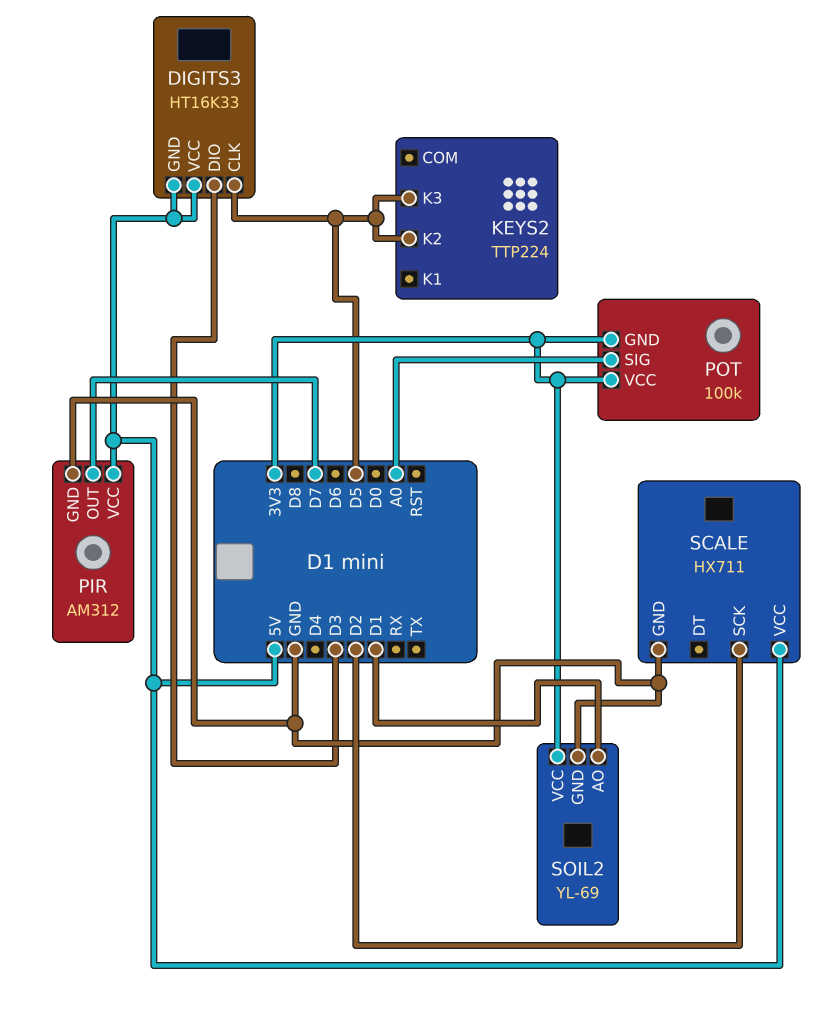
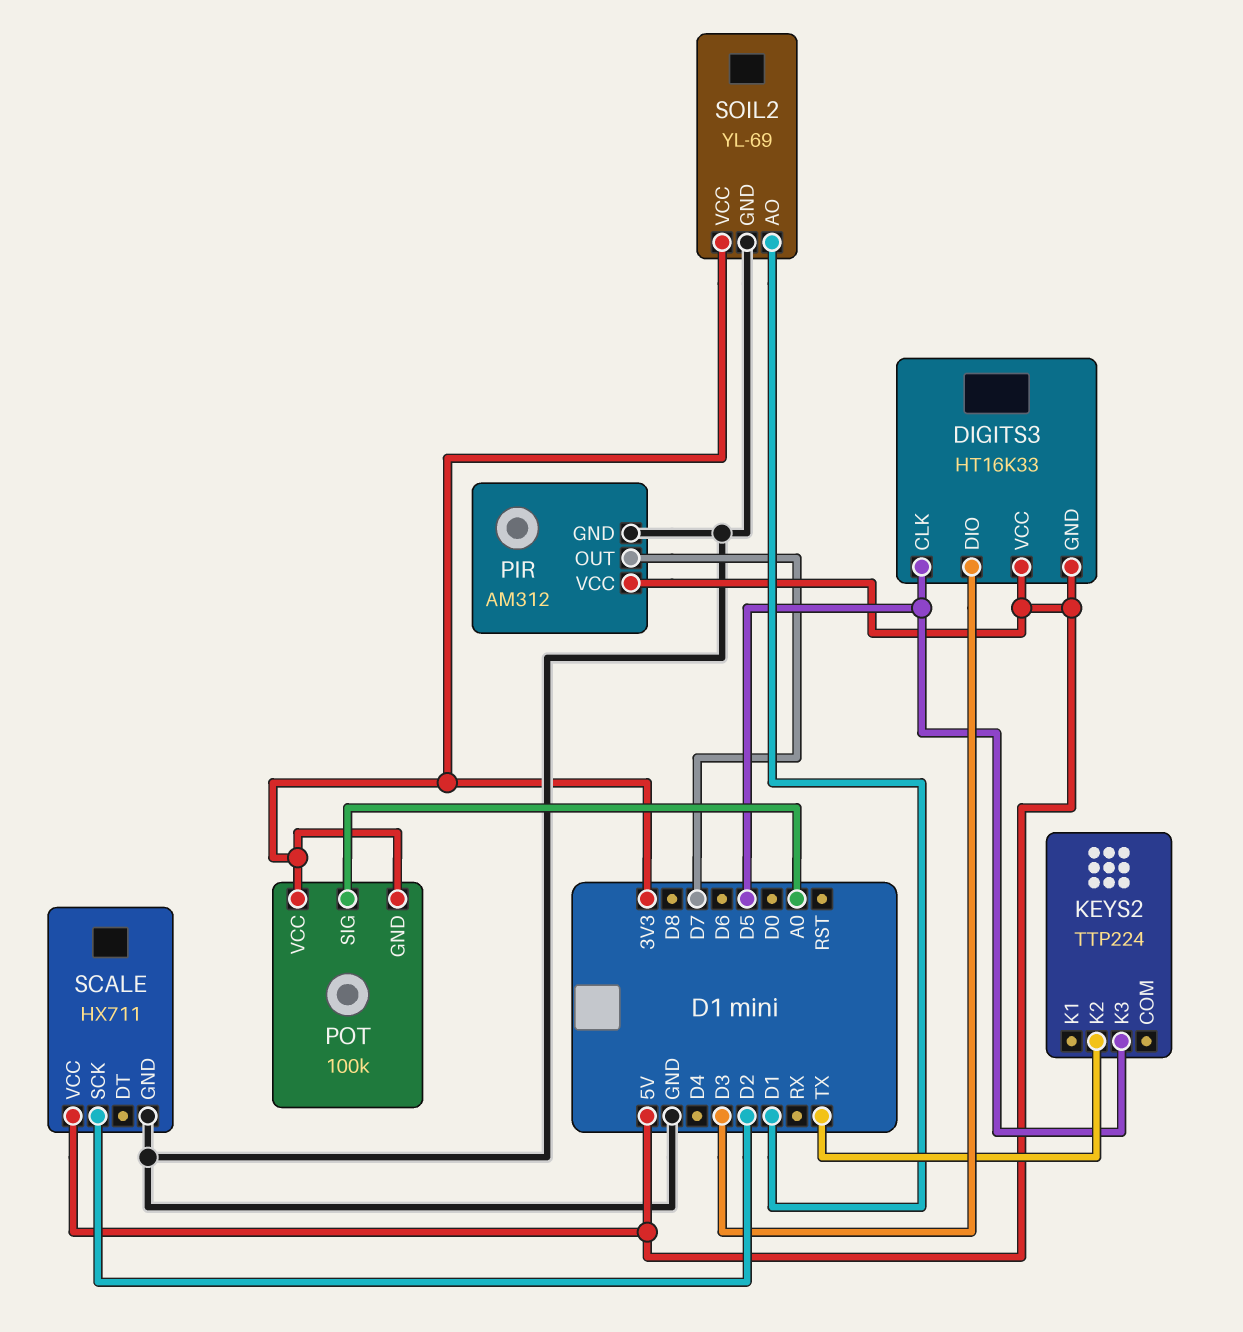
KEYS2 pin K2: D5 -> TX

